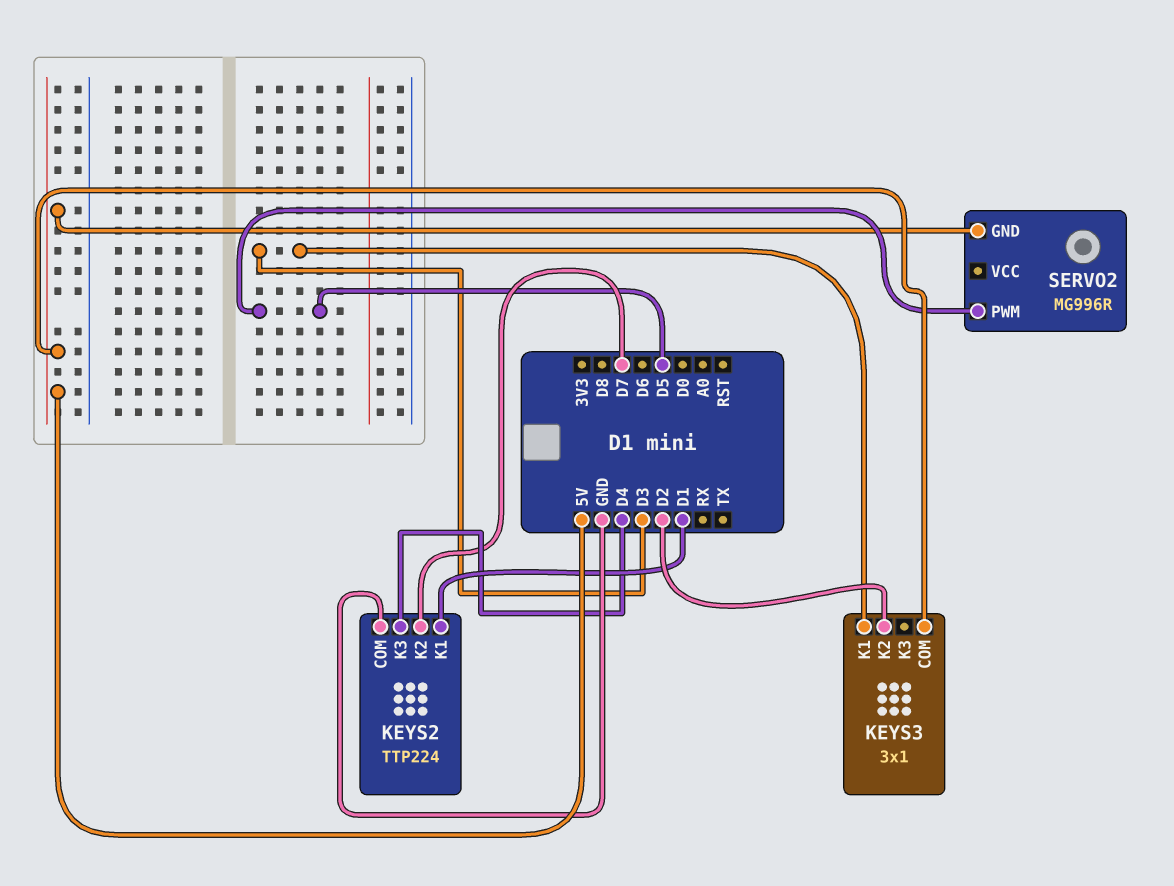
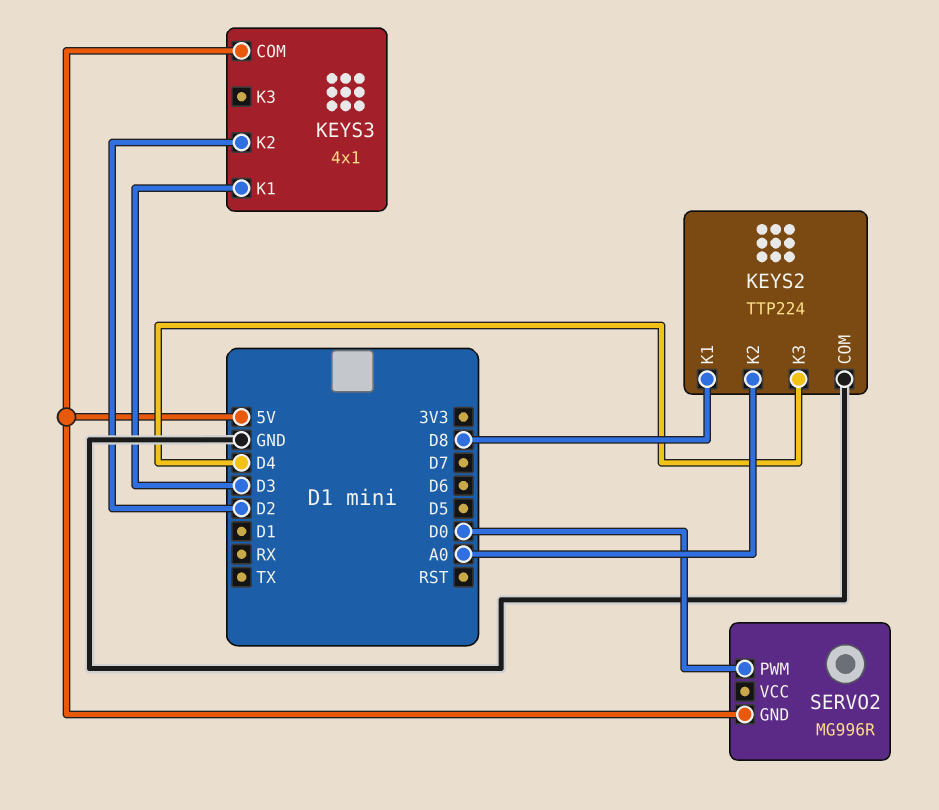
KEYS2 pin K1: D1 -> D8
KEYS2 pin K2: D7 -> A0
KEYS3: 3x1 -> 4x1
SERVO2 pin PWM: D5 -> D0

